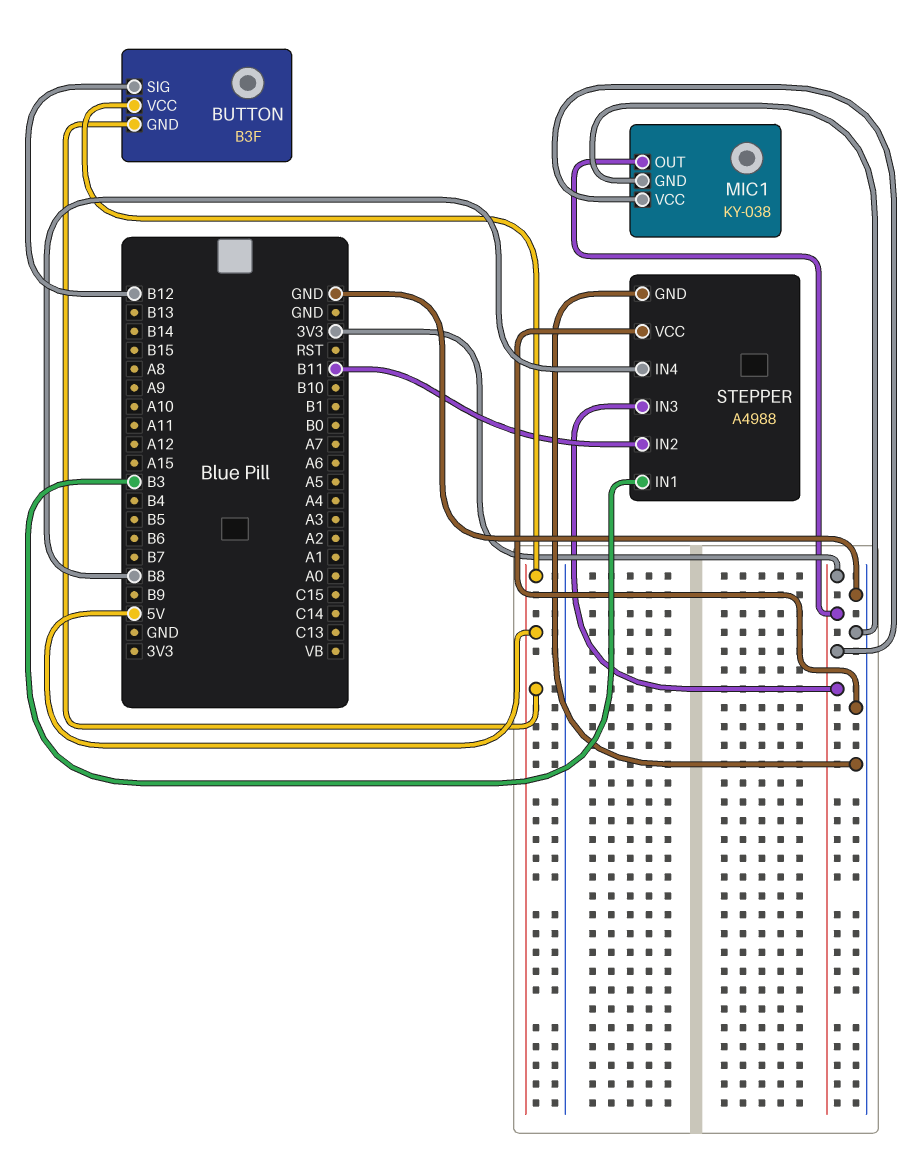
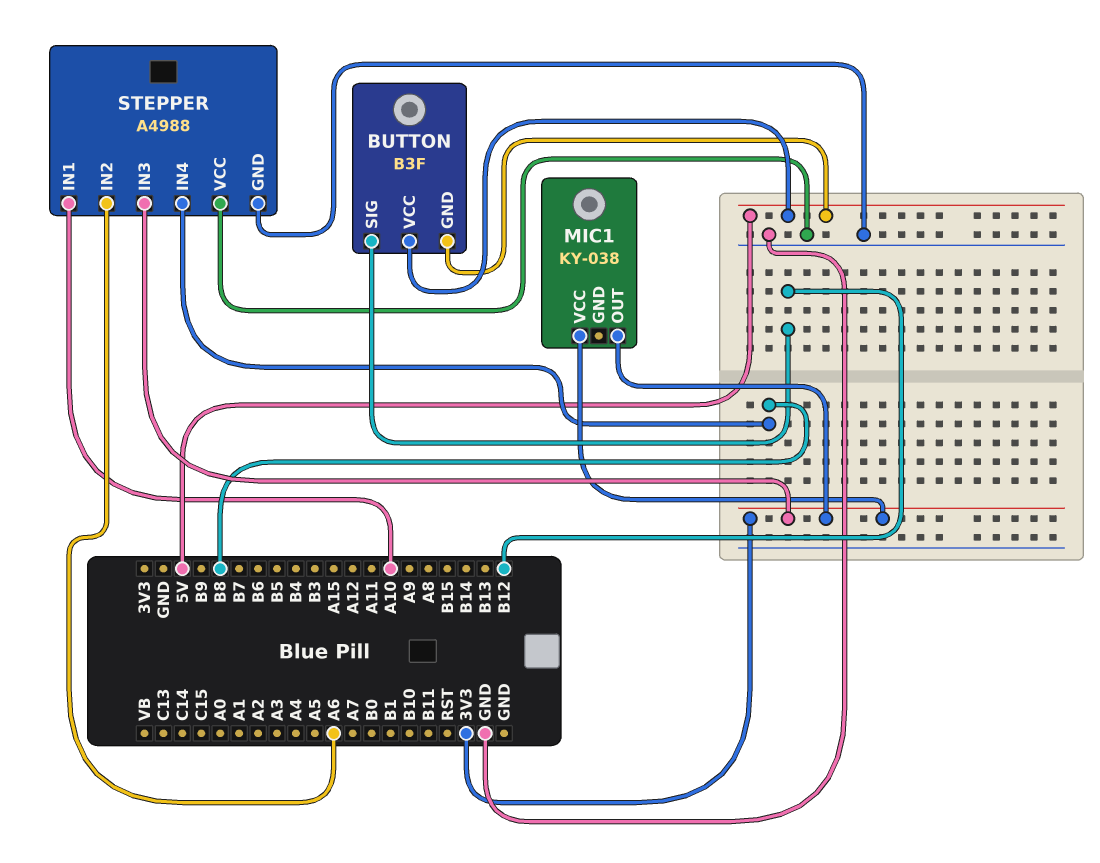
MIC1 pin GND: GND -> none
STEPPER pin IN1: B3 -> A10
STEPPER pin IN2: B11 -> A6

